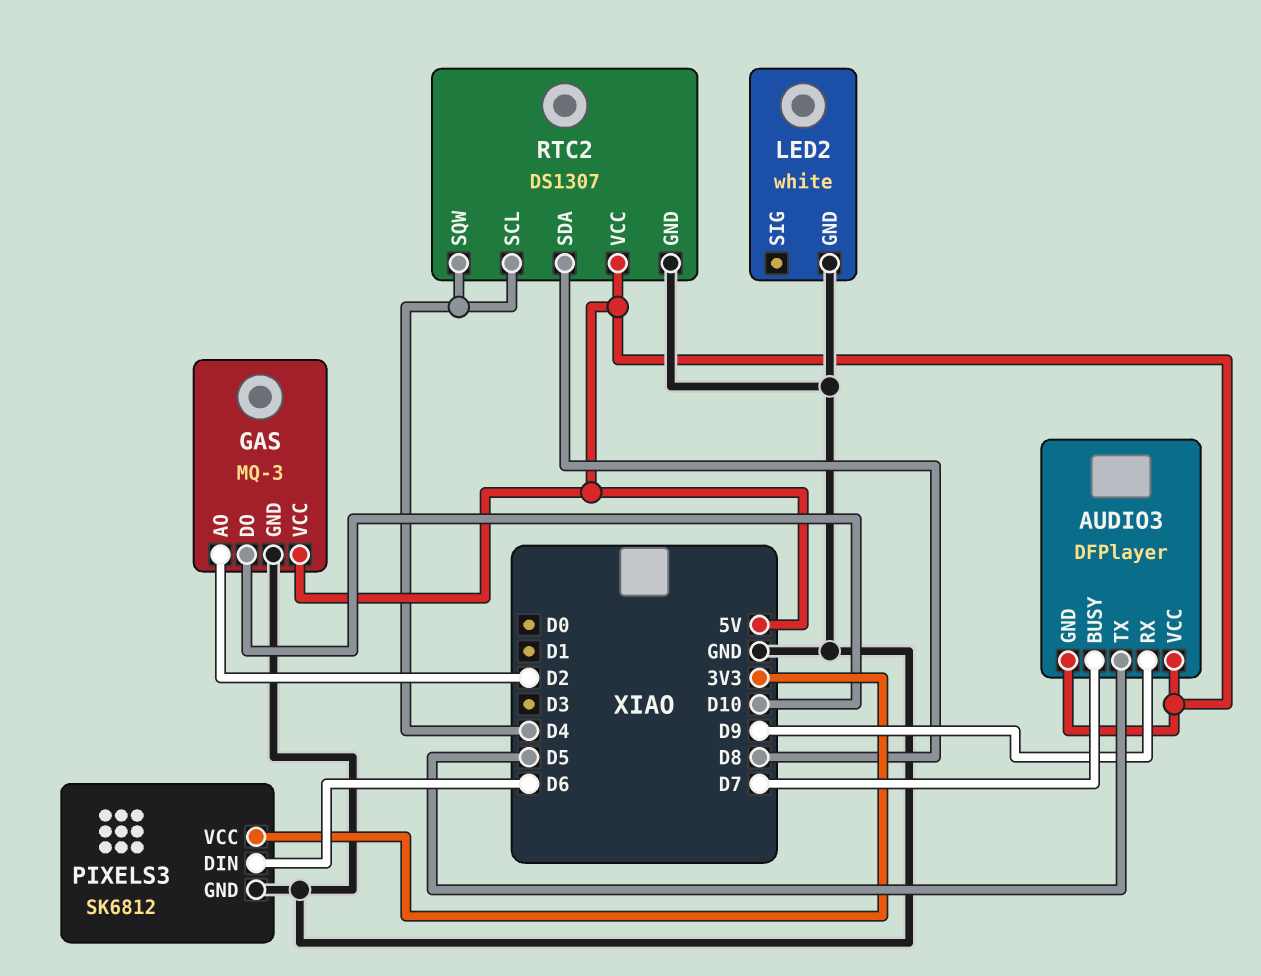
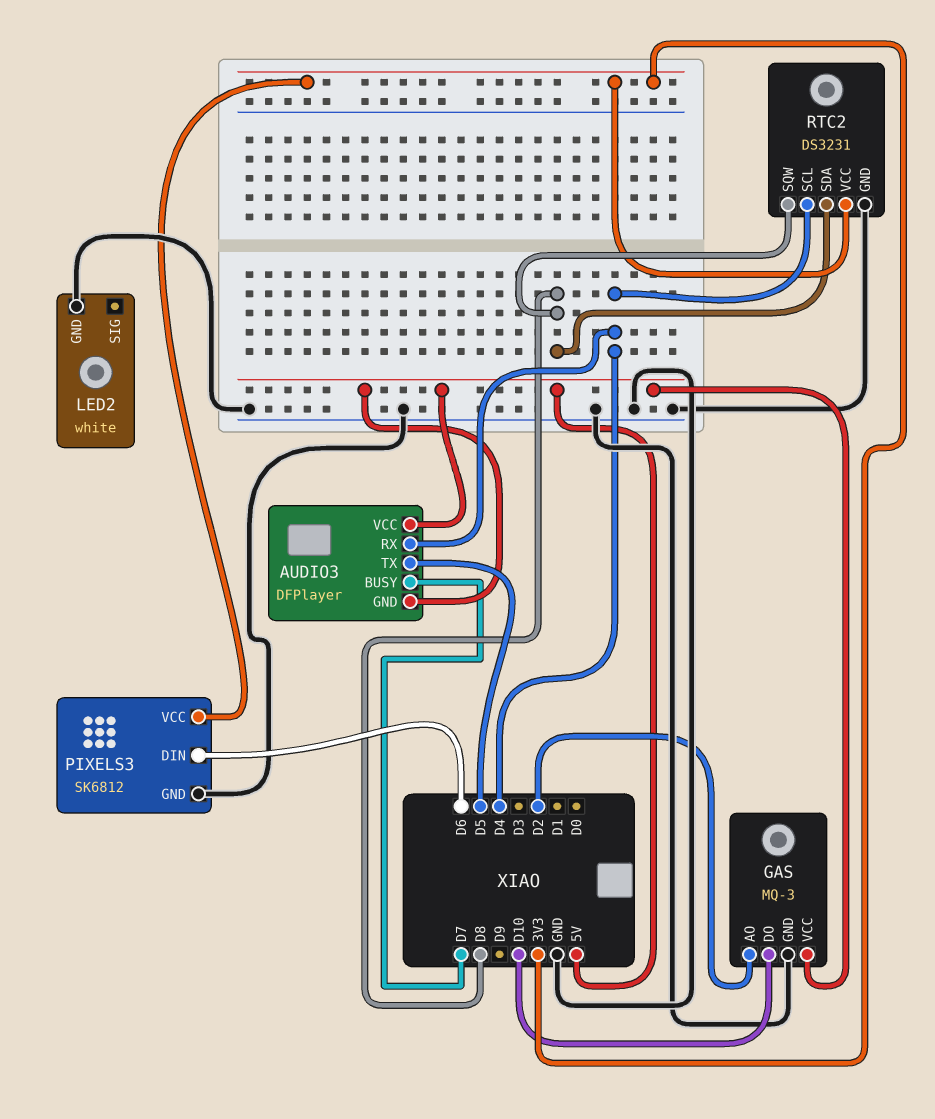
AUDIO3 pin RX: D9 -> D4
RTC2: DS1307 -> DS3231
RTC2 pin SQW: D4 -> D8
RTC2 pin VCC: 5V -> 3V3

